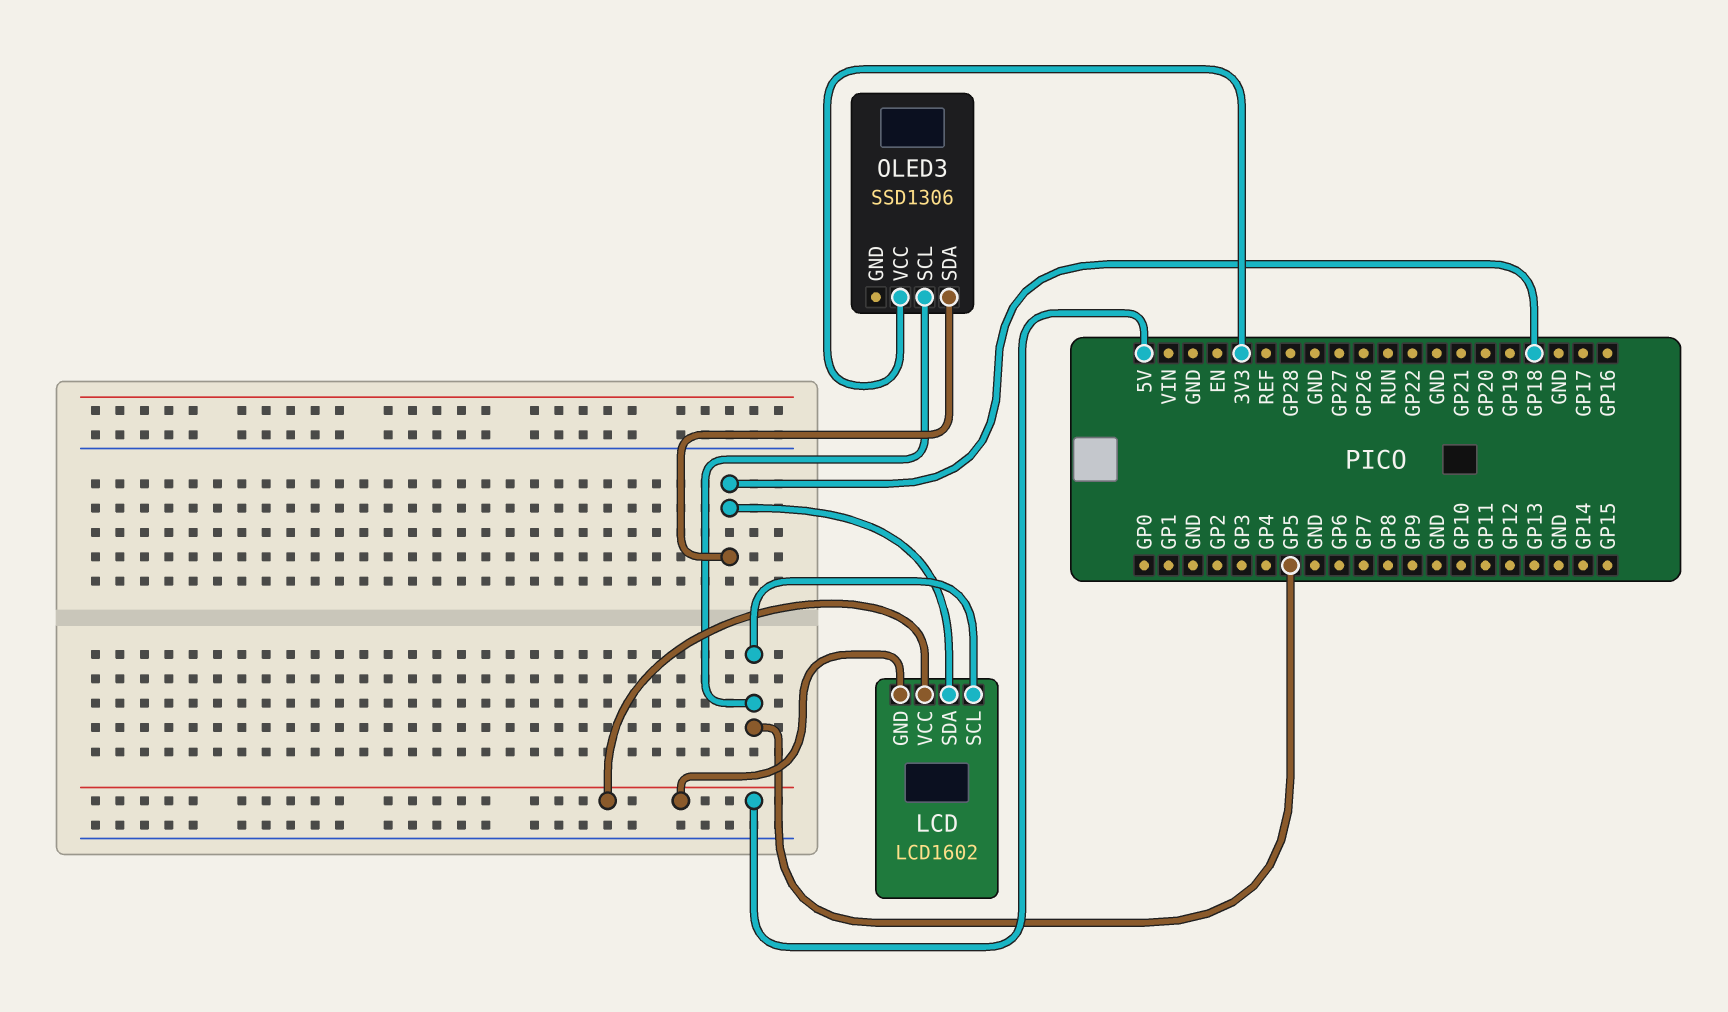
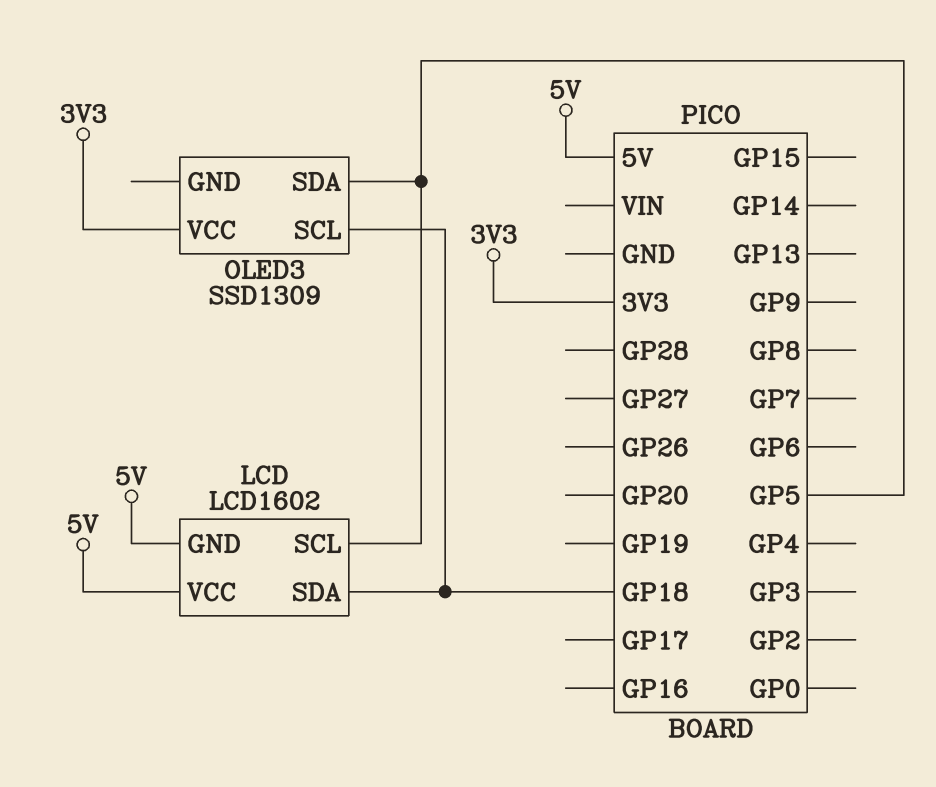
OLED3: SSD1306 -> SSD1309
OLED3 pin SCL: GP5 -> GP18
OLED3 pin SDA: GP18 -> GP5

